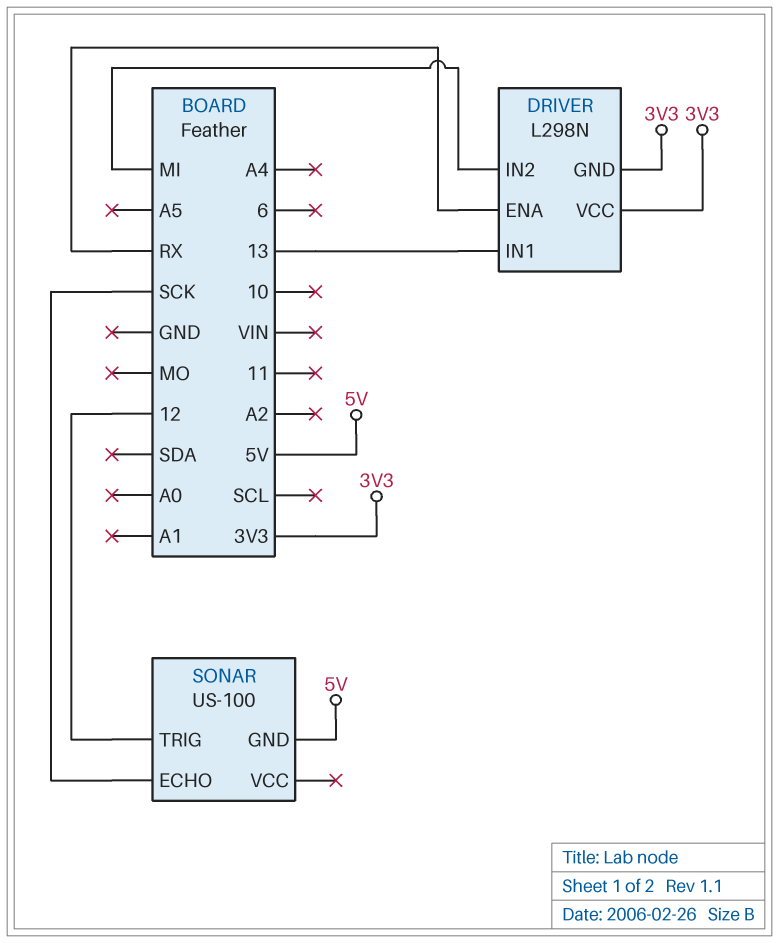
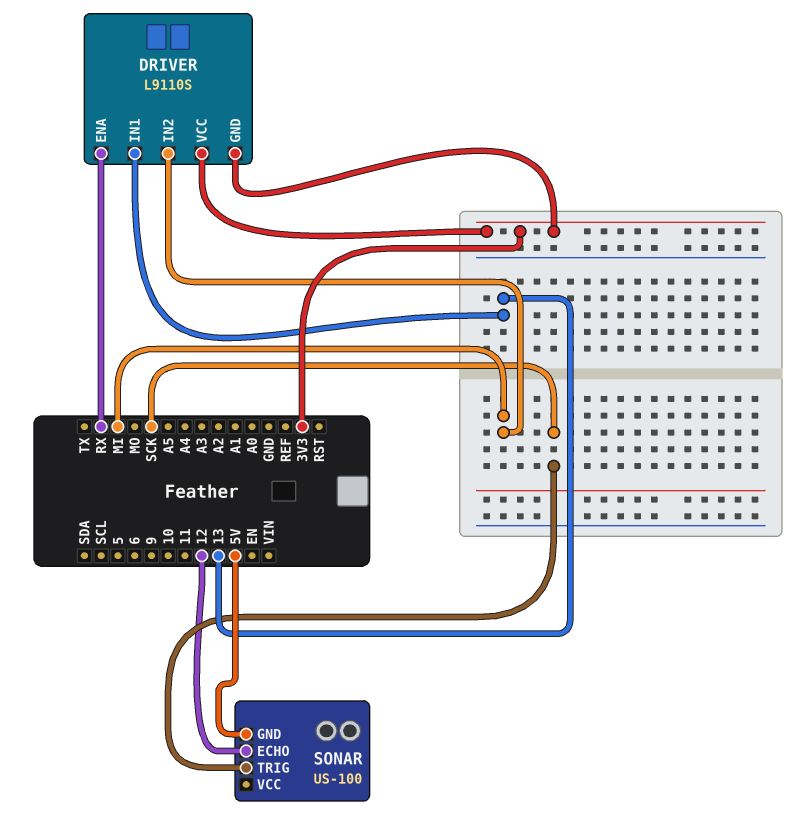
DRIVER: L298N -> L9110S
SONAR pin ECHO: SCK -> 12
SONAR pin TRIG: 12 -> SCK

